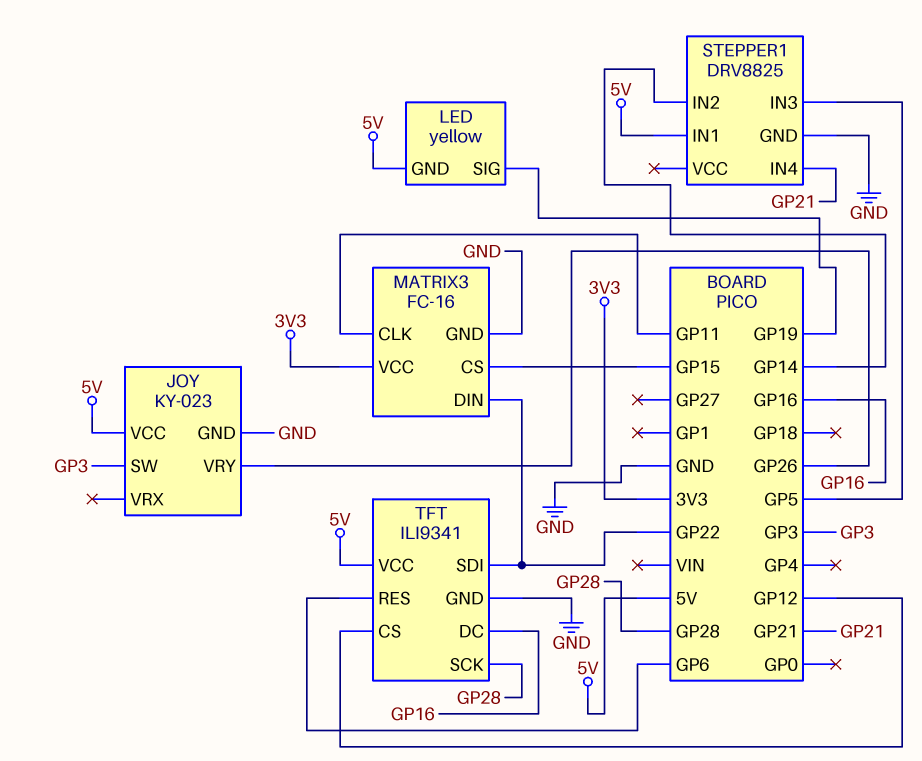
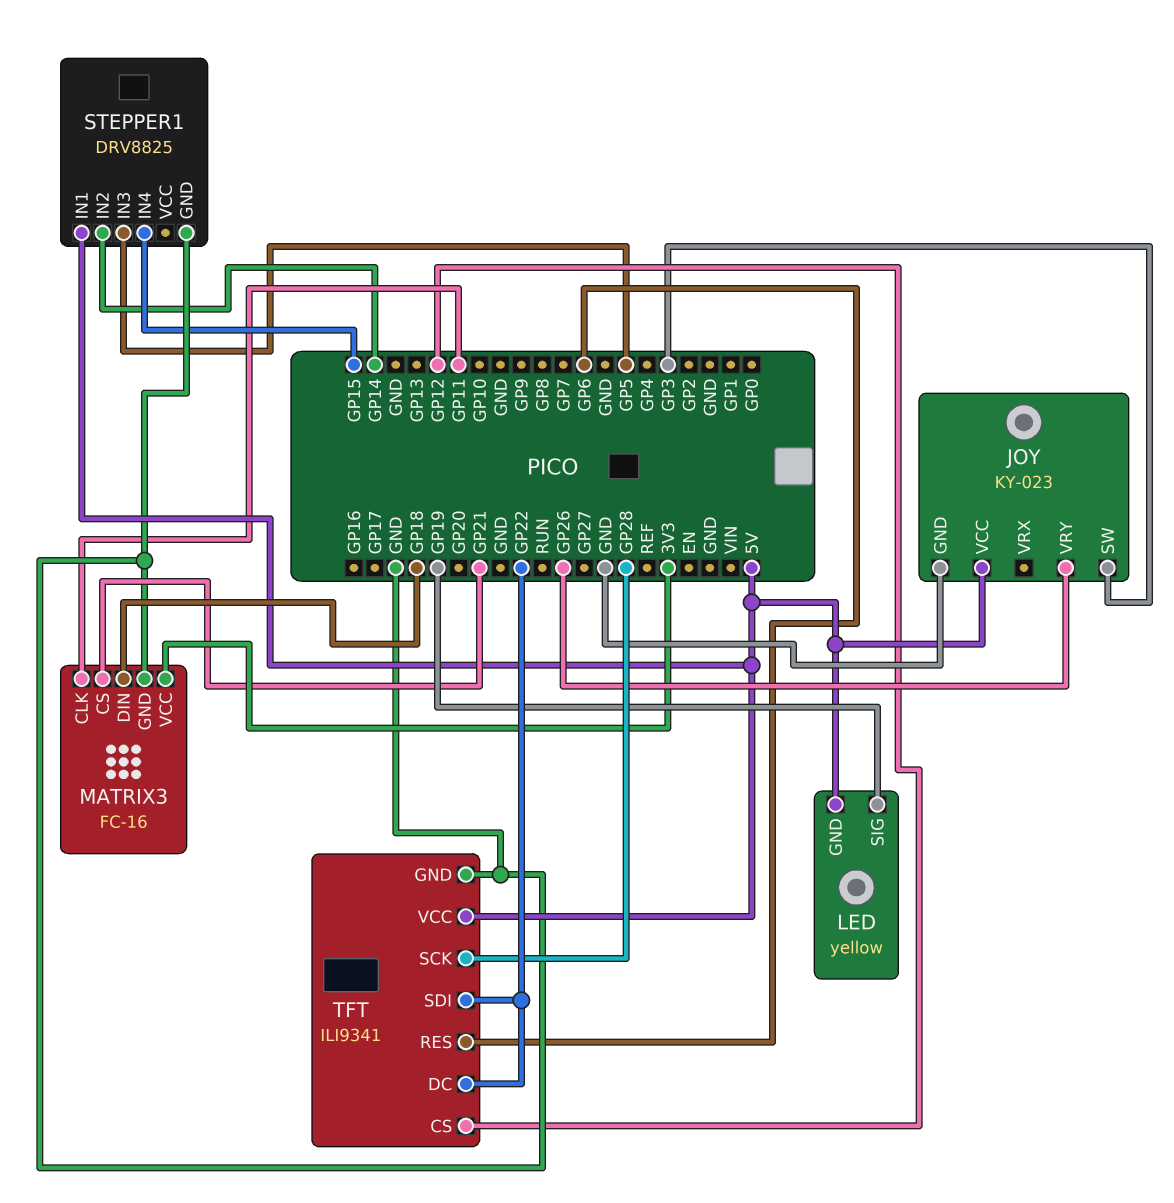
MATRIX3 pin CS: GP15 -> GP21
MATRIX3 pin DIN: GP22 -> GP18
STEPPER1 pin IN4: GP21 -> GP15
TFT pin DC: GP16 -> GP22

